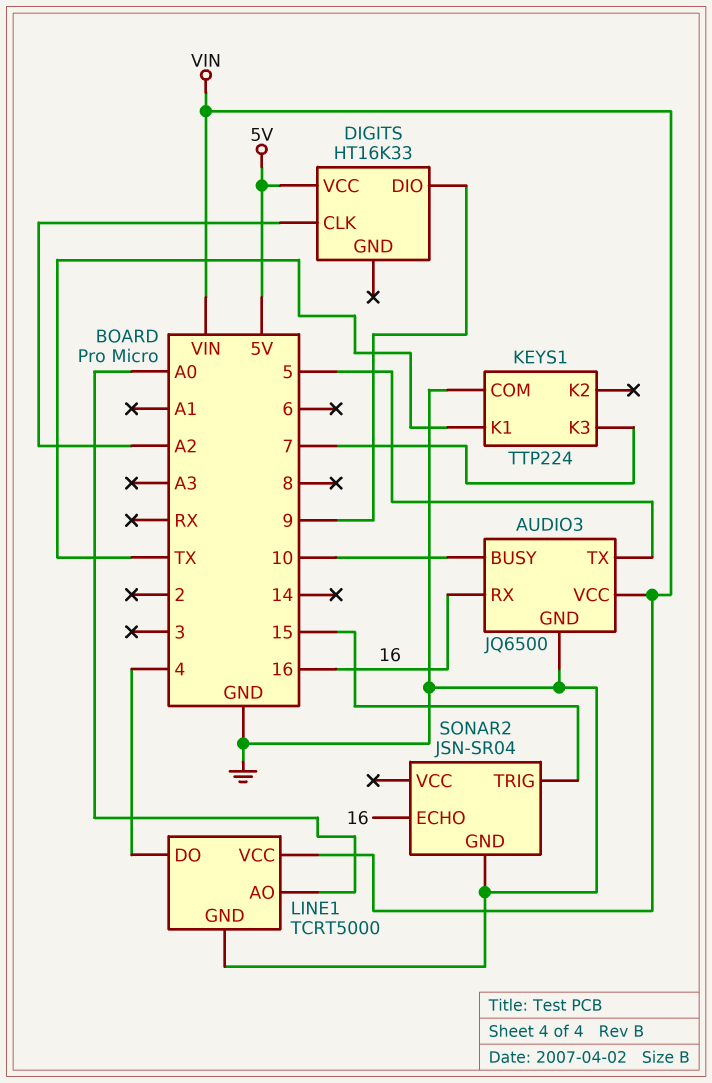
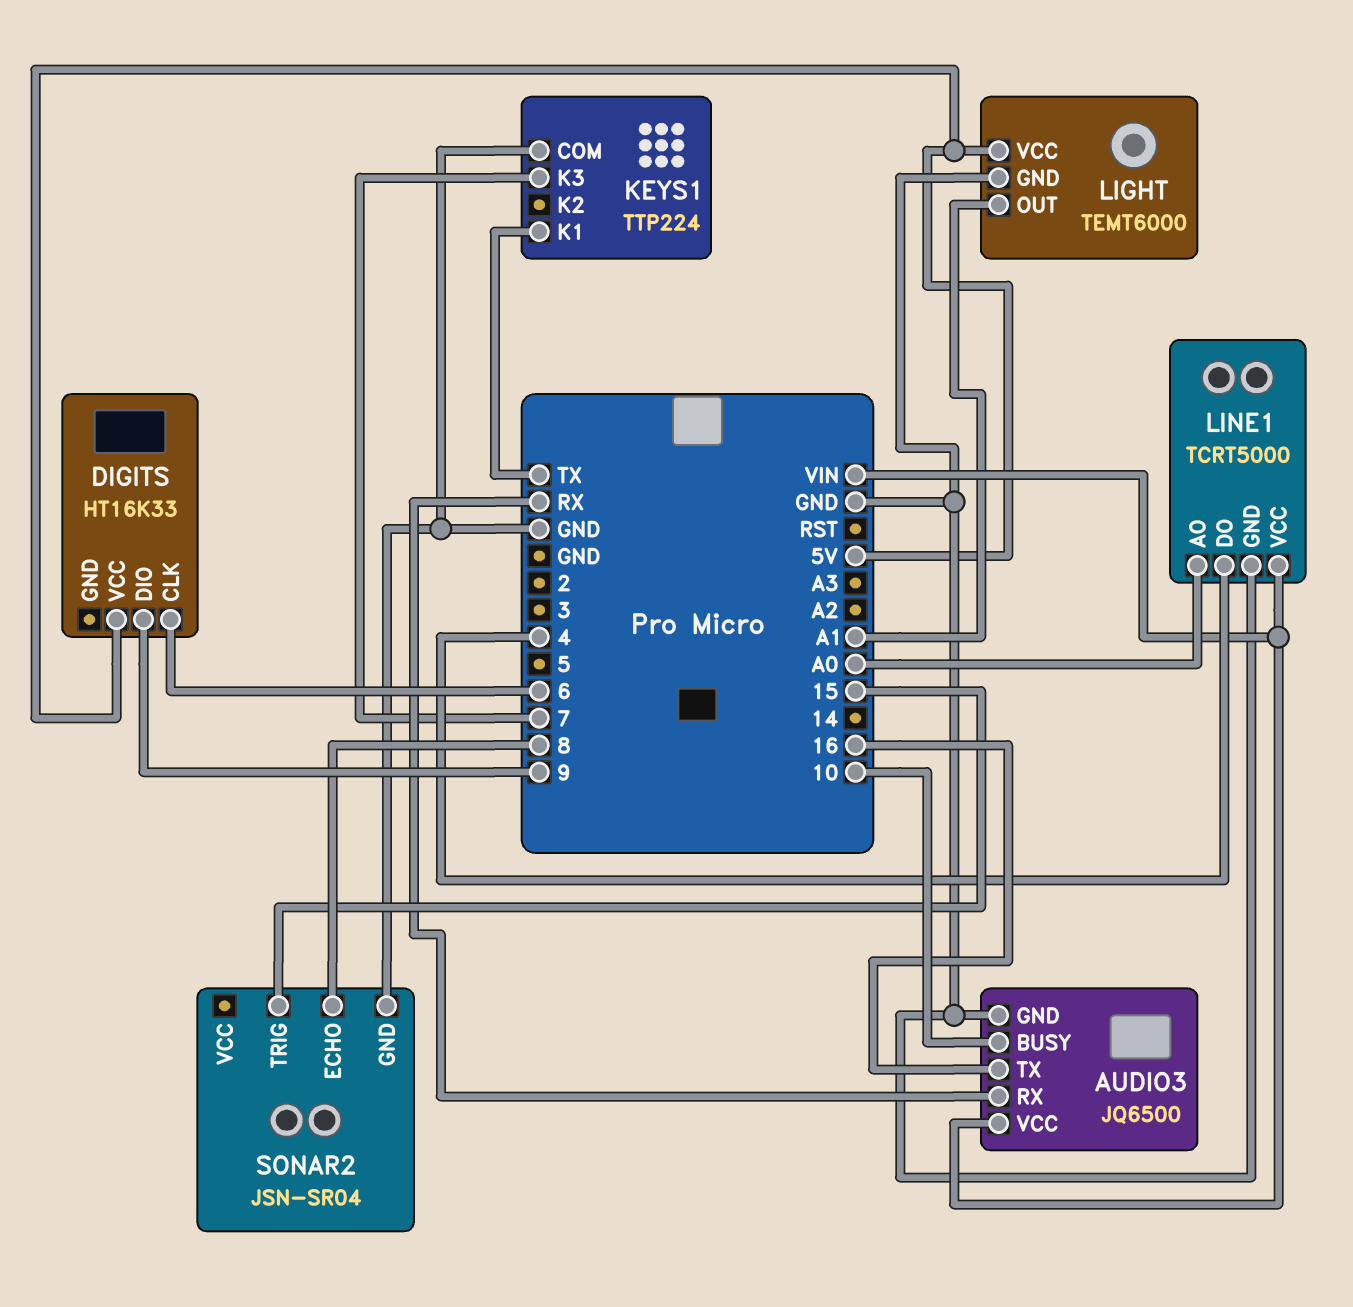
AUDIO3 pin RX: 16 -> RX
AUDIO3 pin TX: 5 -> 16
DIGITS pin CLK: A2 -> 6
LIGHT: none -> TEMT6000
LIGHT pin GND: none -> GND
LIGHT pin OUT: none -> A1
LIGHT pin VCC: none -> 5V
SONAR2 pin ECHO: 16 -> 8

